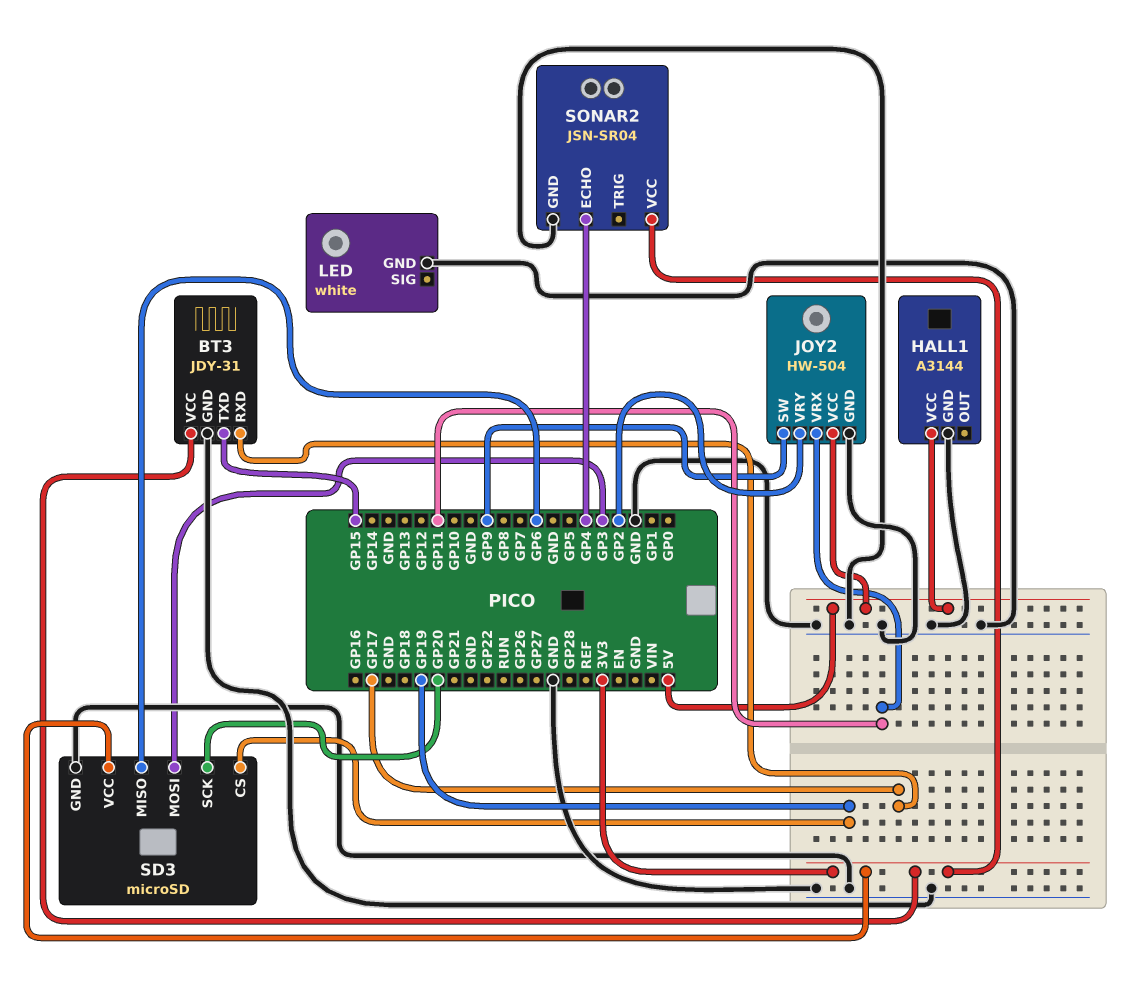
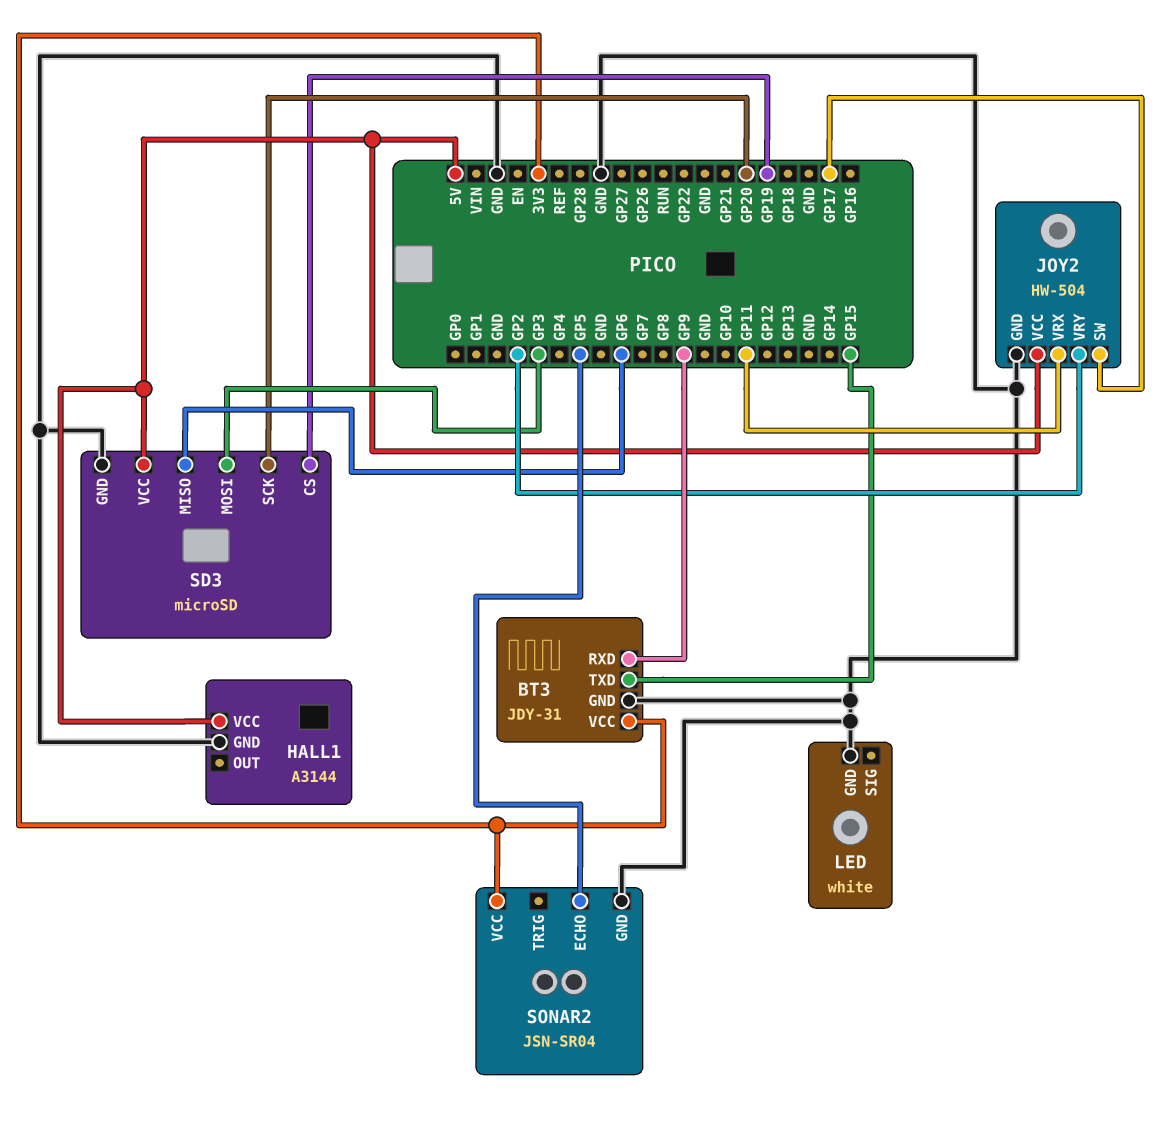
BT3 pin RXD: GP17 -> GP9
JOY2 pin SW: GP9 -> GP17
SD3 pin VCC: 3V3 -> 5V
SONAR2 pin ECHO: GP4 -> GP5

